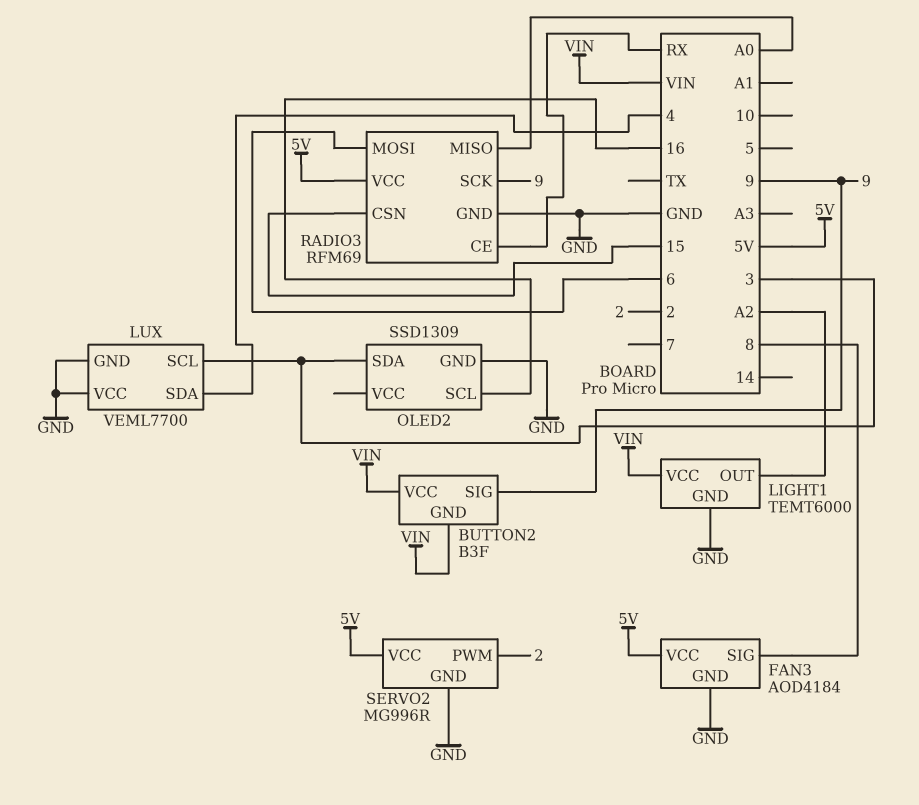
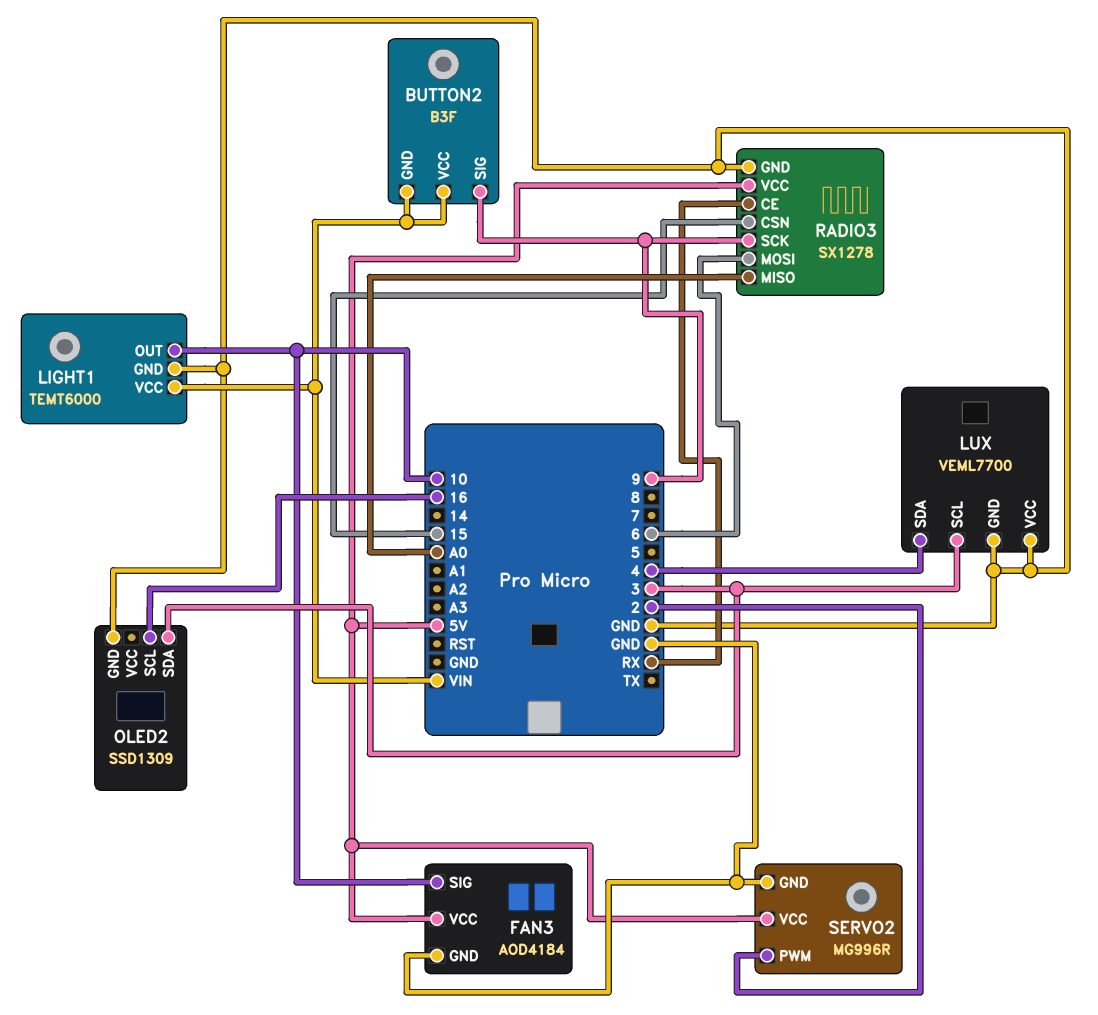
FAN3 pin SIG: 8 -> 10
LIGHT1 pin OUT: A2 -> 10
RADIO3: RFM69 -> SX1278

